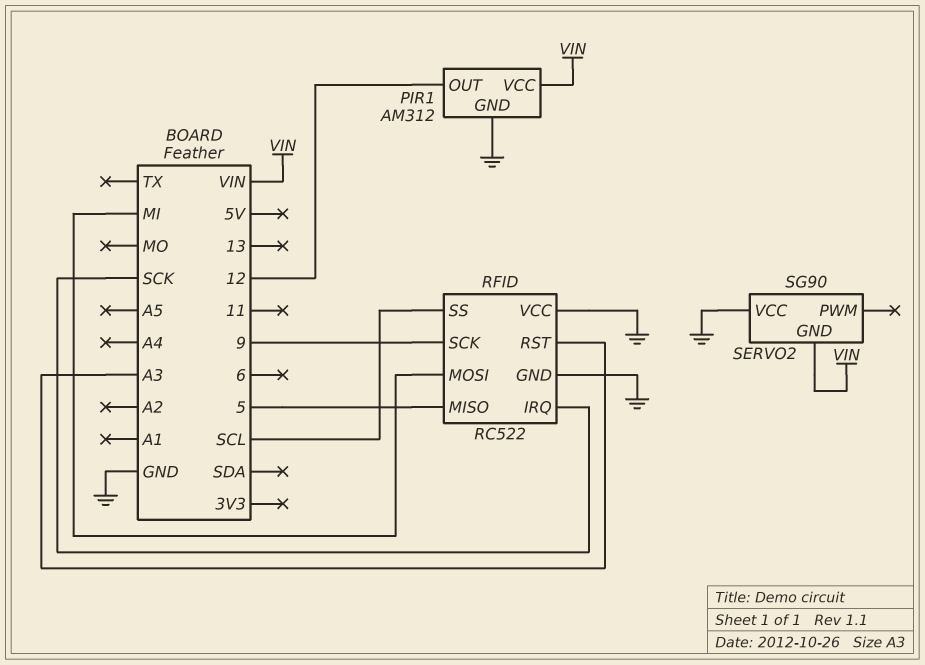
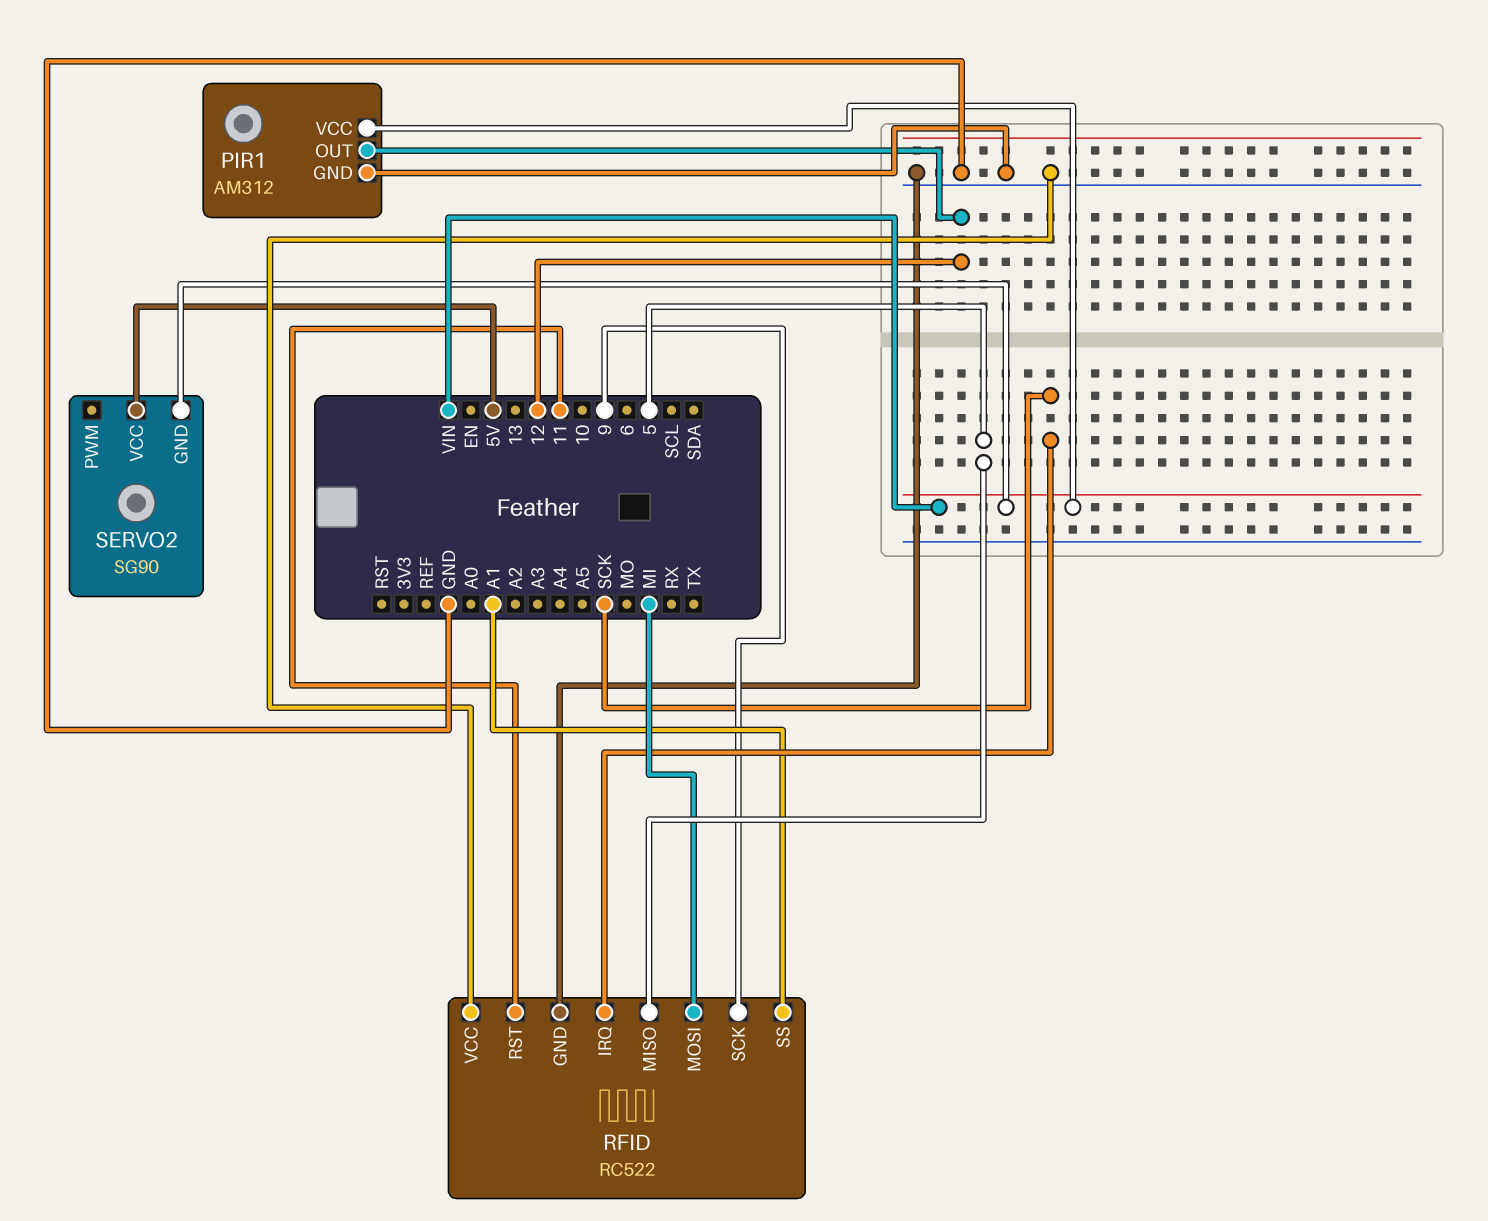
RFID pin RST: A3 -> 11
RFID pin SS: SCL -> A1
SERVO2 pin VCC: GND -> 5V

